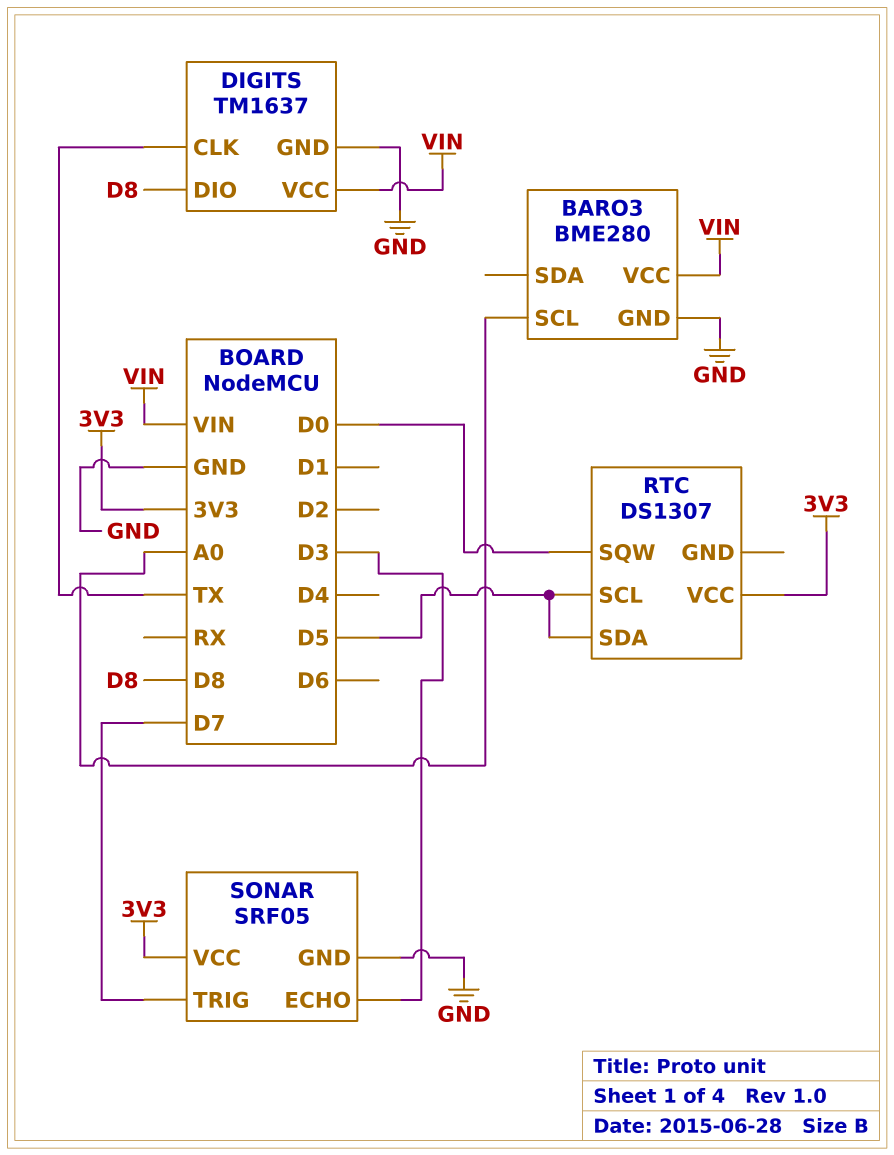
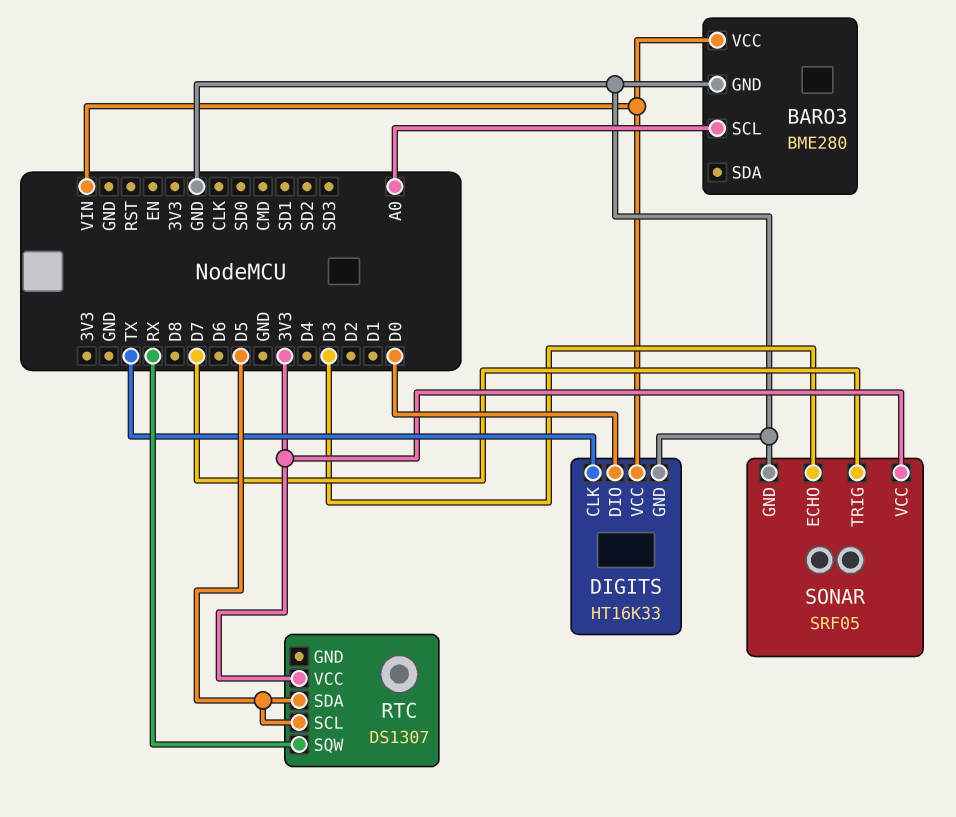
DIGITS: TM1637 -> HT16K33
DIGITS pin DIO: D8 -> D0
RTC pin SQW: D0 -> RX

